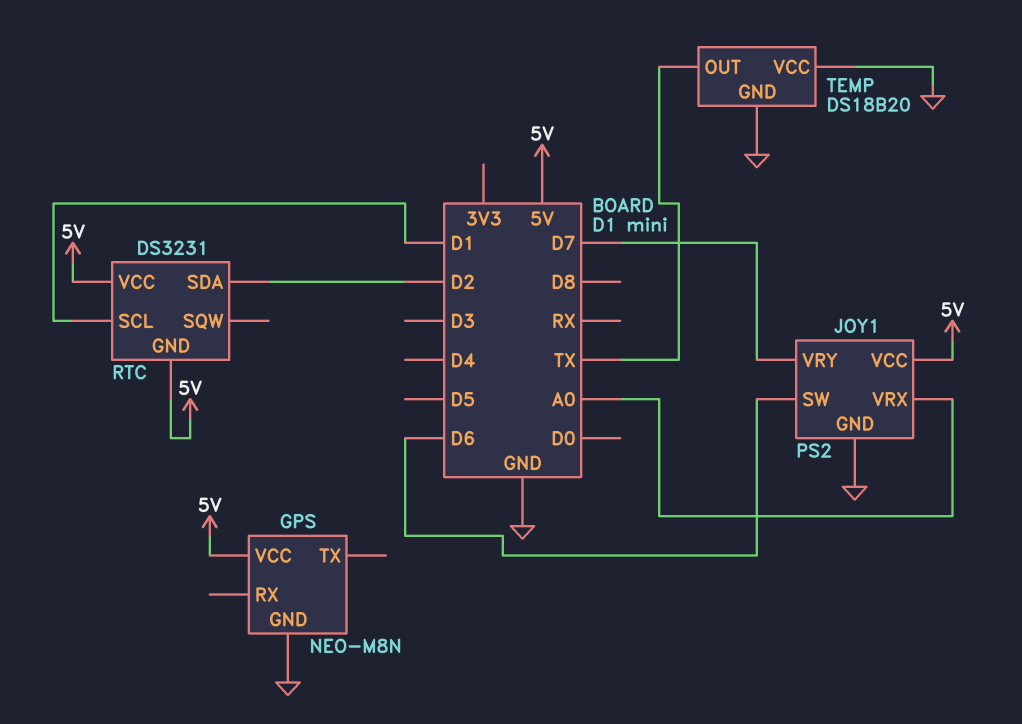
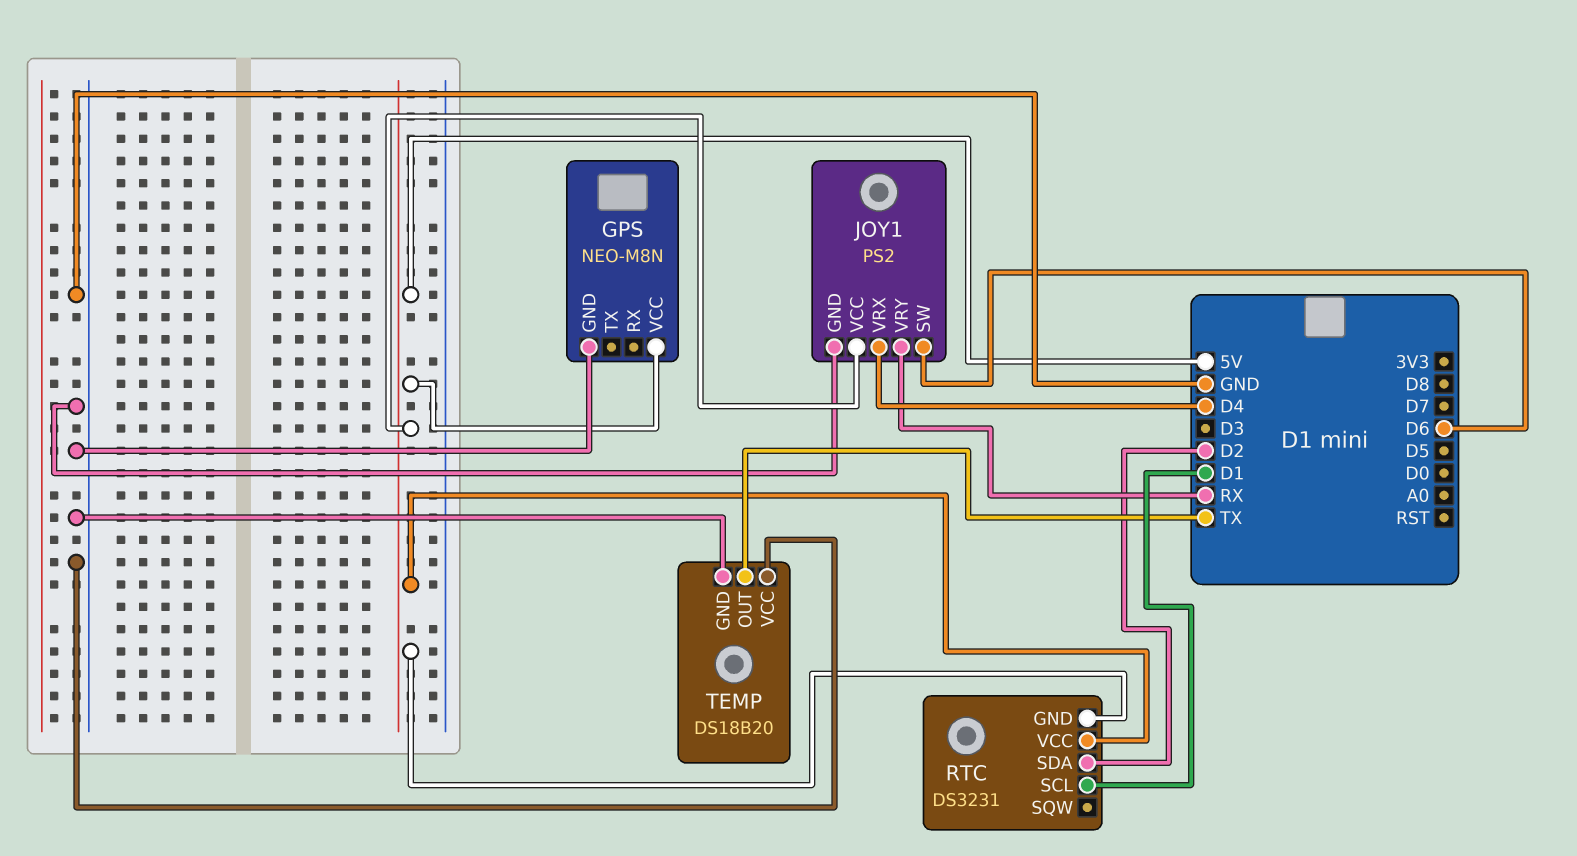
JOY1 pin VRX: A0 -> D4
JOY1 pin VRY: D7 -> RX

